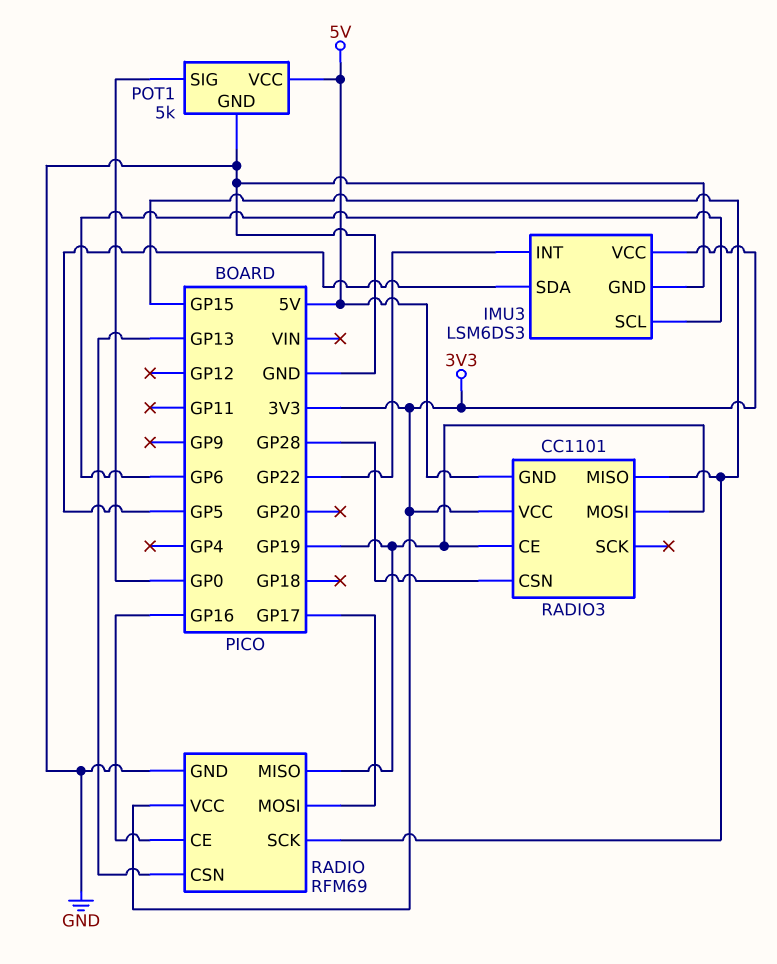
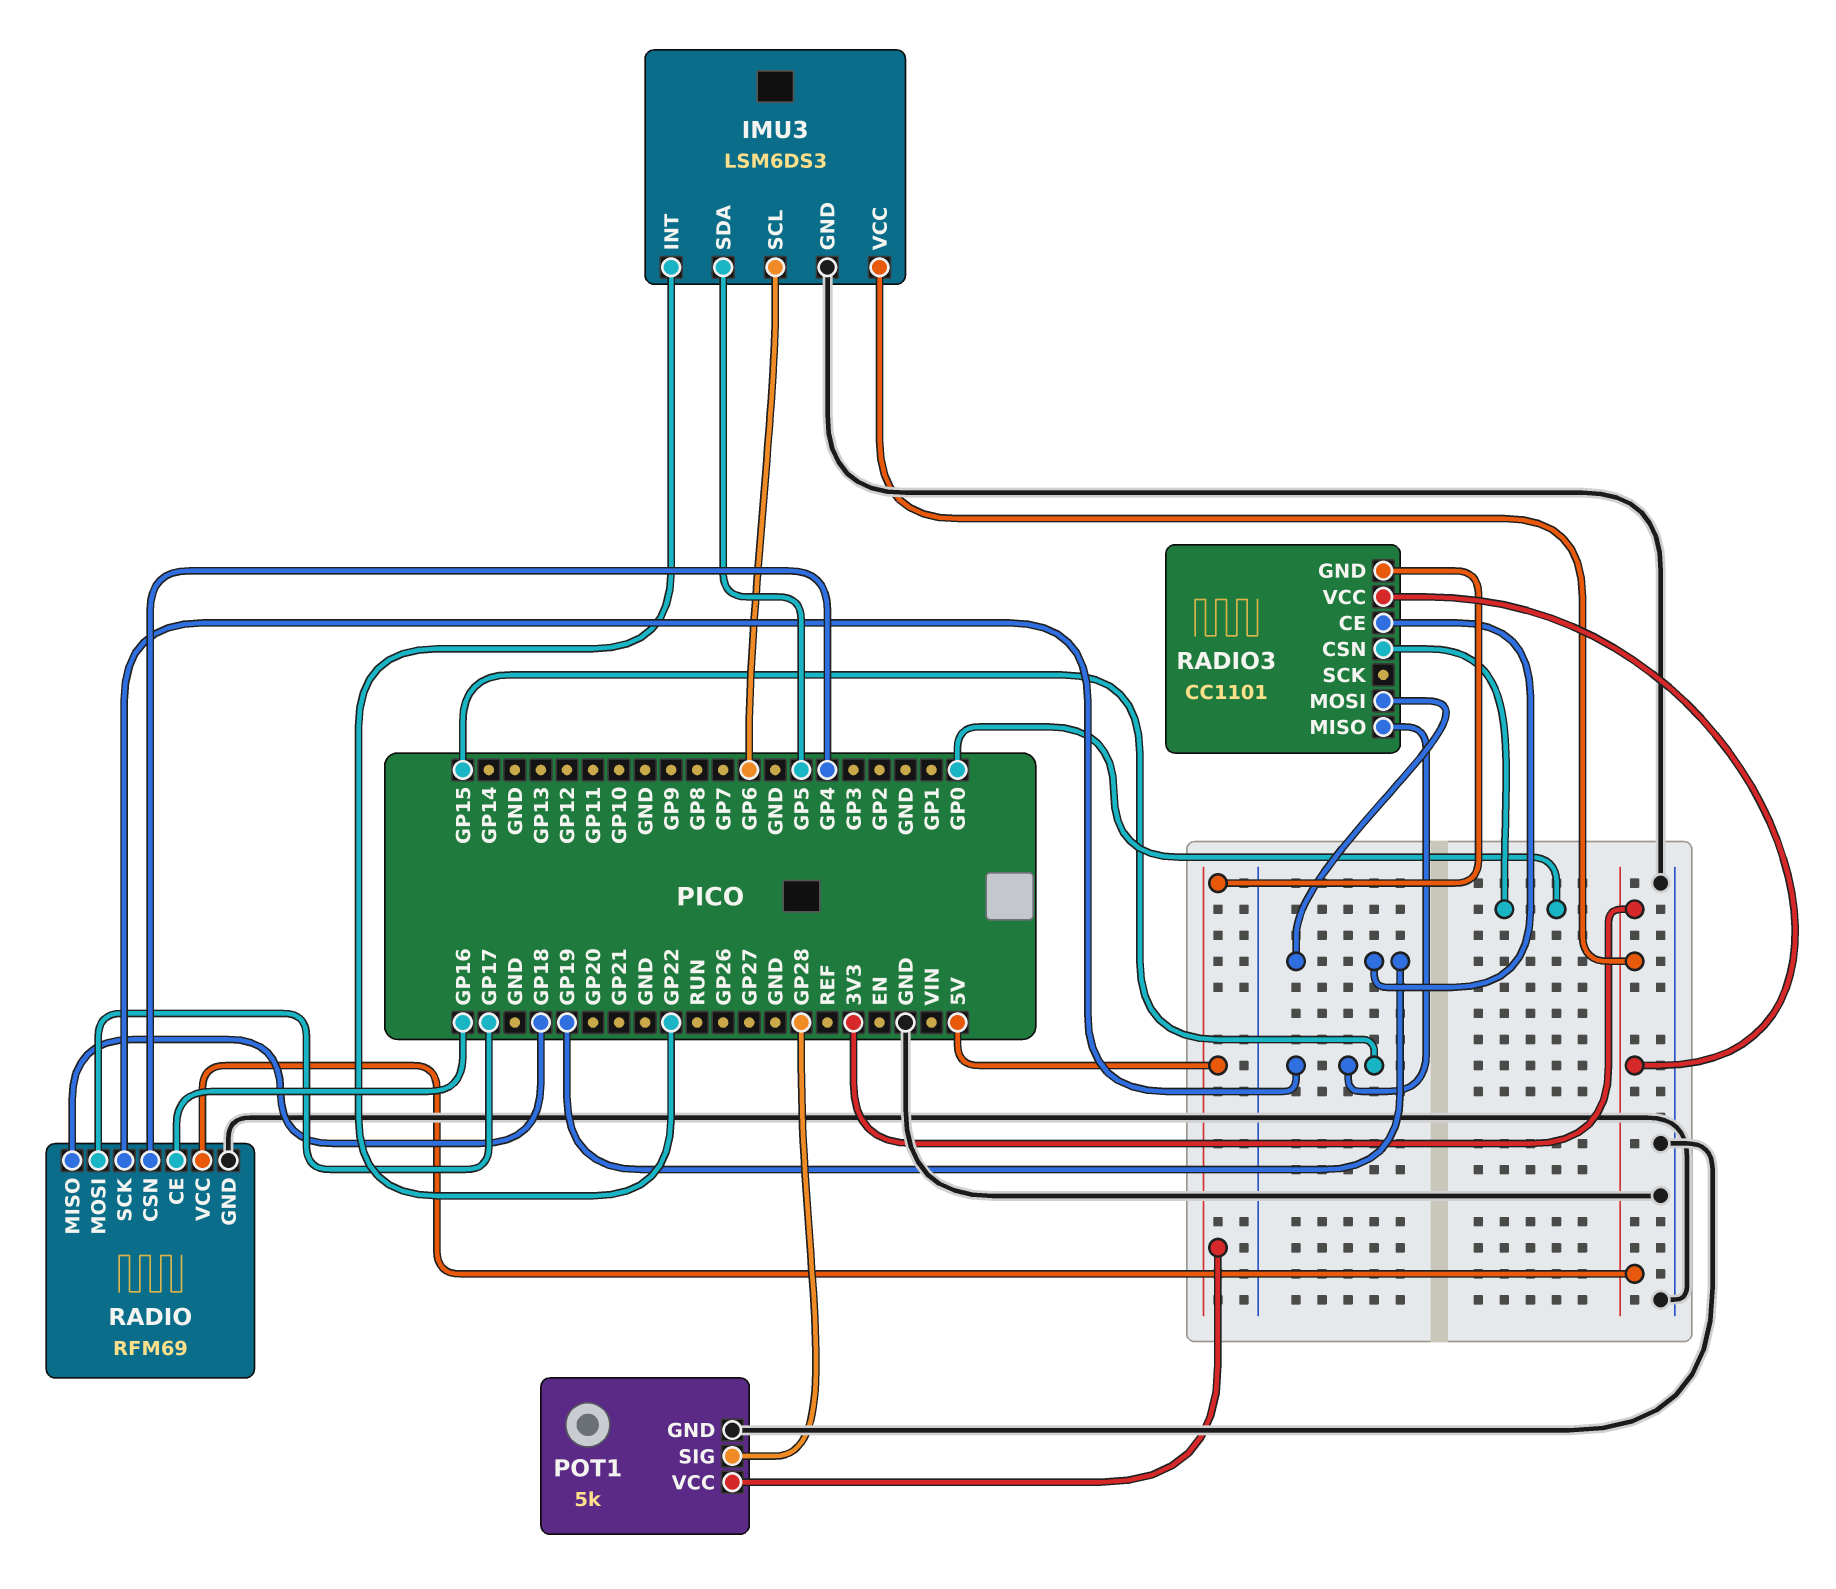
POT1 pin SIG: GP0 -> GP28
RADIO pin CSN: GP13 -> GP4
RADIO pin MISO: GP19 -> GP18
RADIO3 pin CSN: GP28 -> GP0

